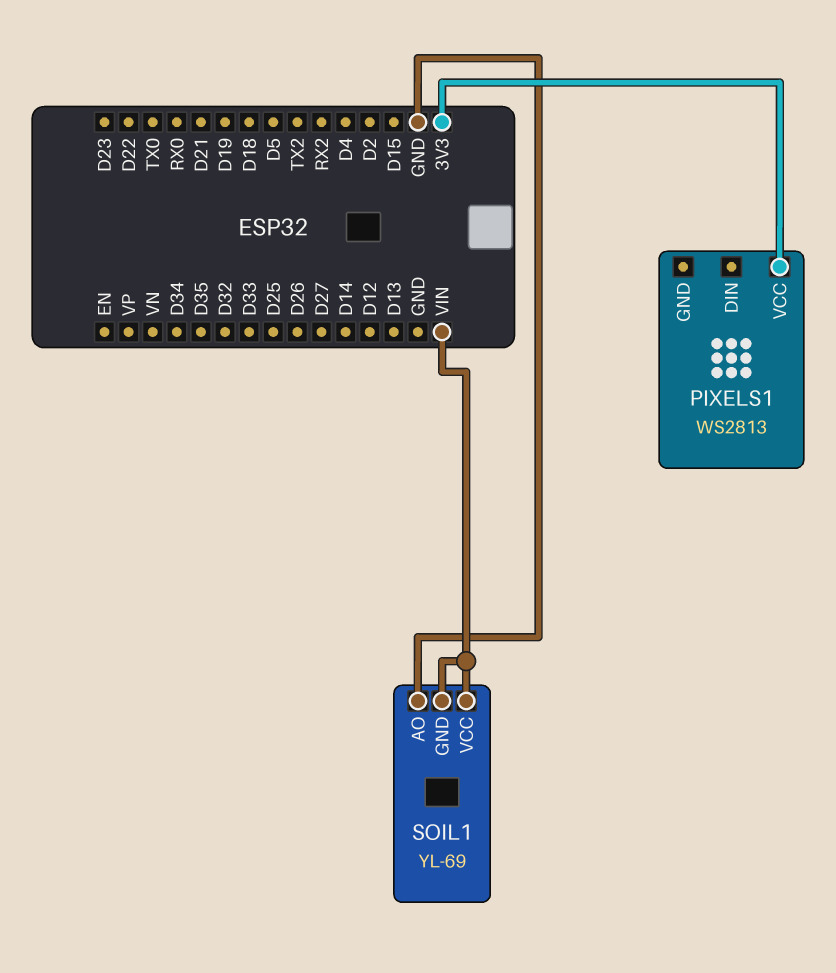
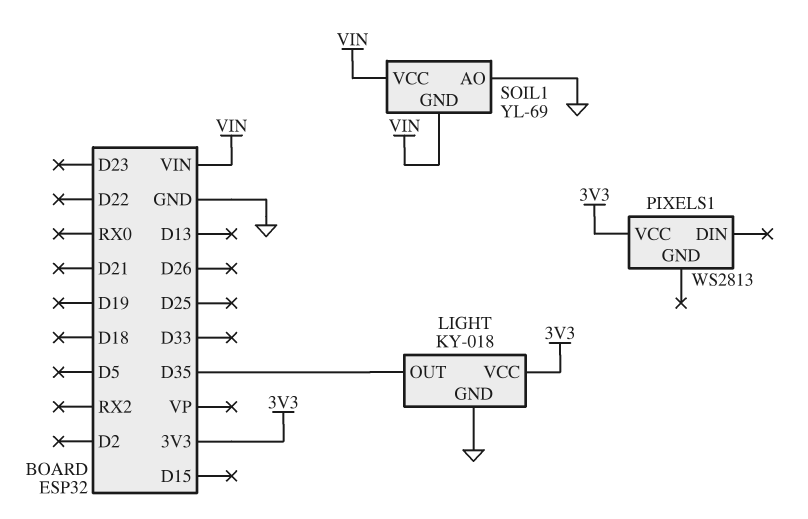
LIGHT: none -> KY-018
LIGHT pin GND: none -> GND
LIGHT pin OUT: none -> D35
LIGHT pin VCC: none -> 3V3

